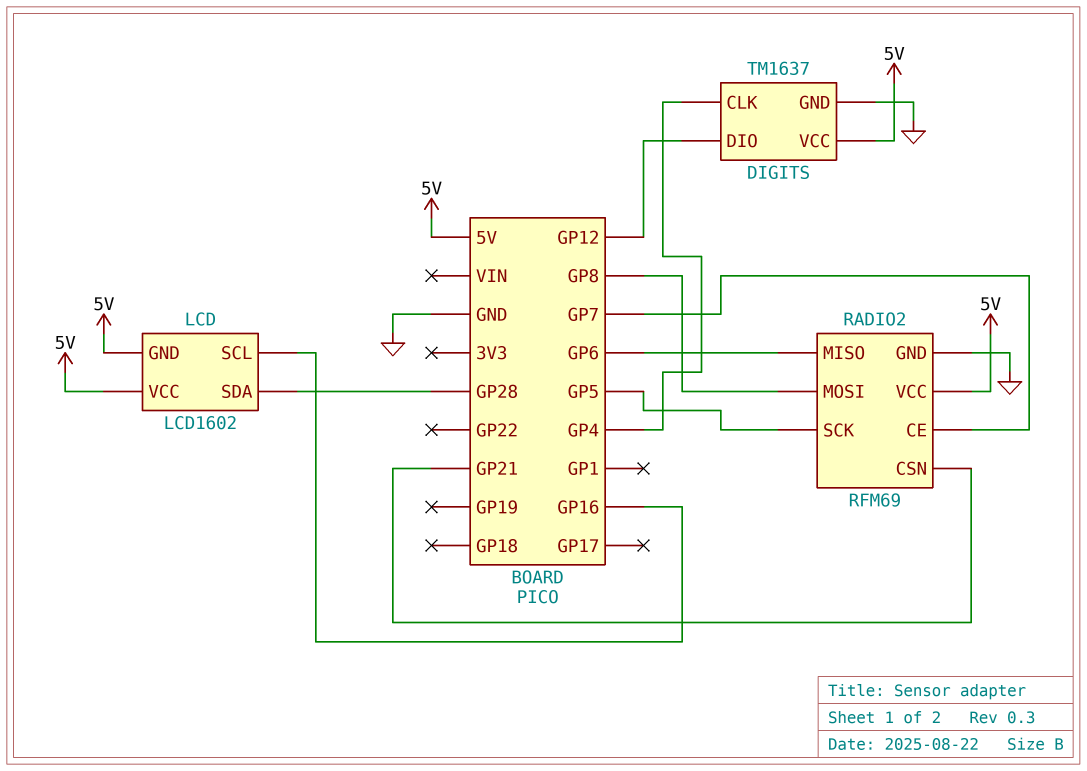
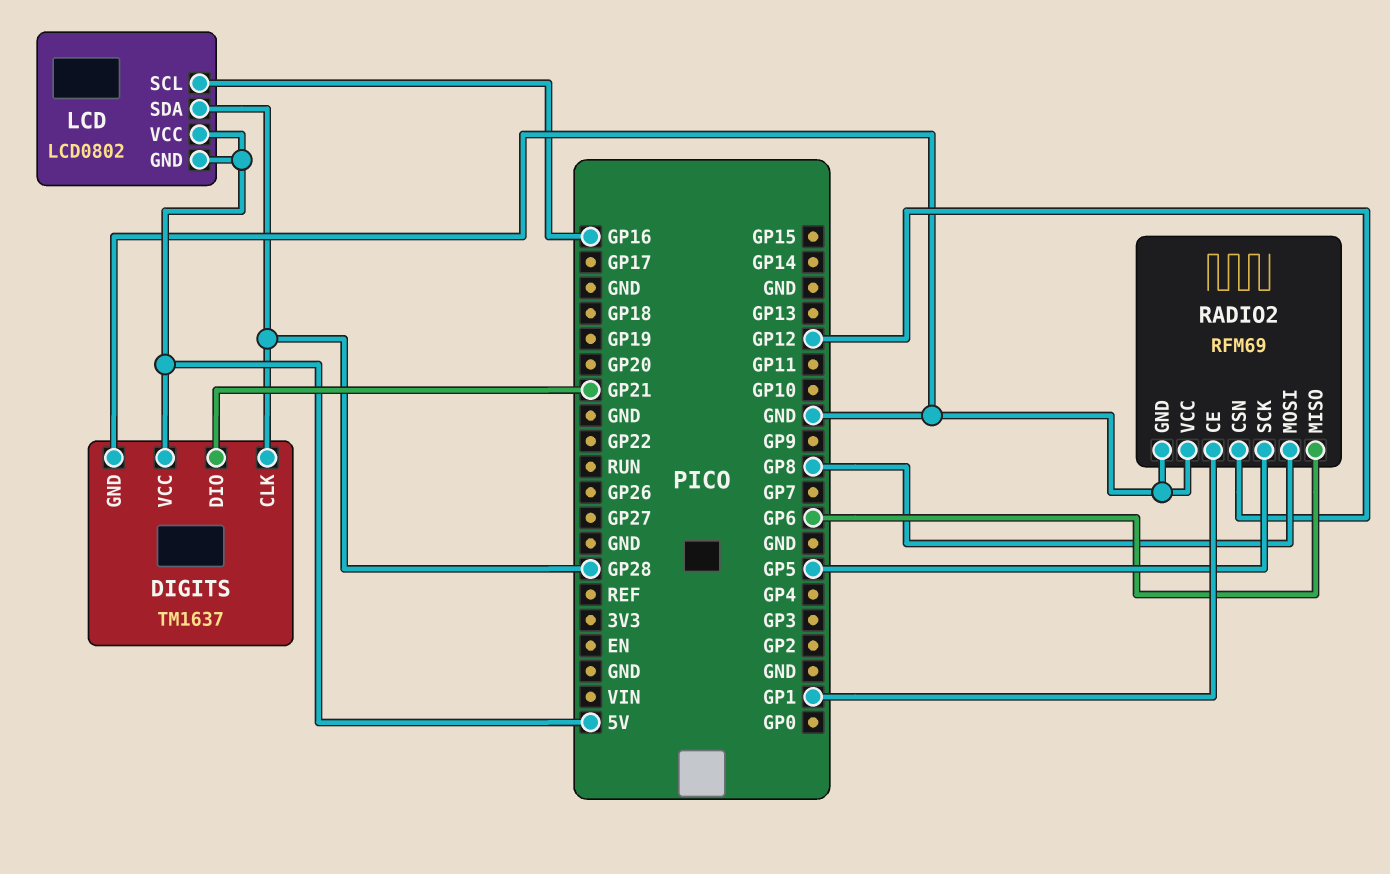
DIGITS pin CLK: GP4 -> GP28
DIGITS pin DIO: GP12 -> GP21
LCD: LCD1602 -> LCD0802
RADIO2 pin CE: GP7 -> GP1
RADIO2 pin CSN: GP21 -> GP12
RADIO2 pin VCC: 5V -> GND

